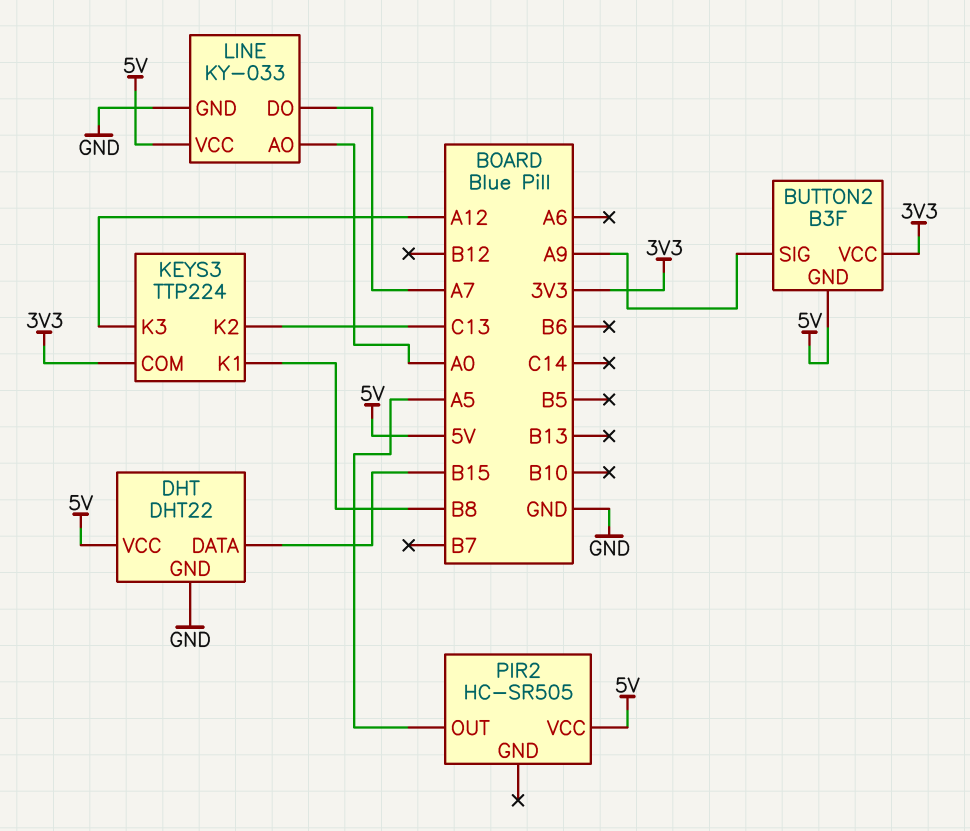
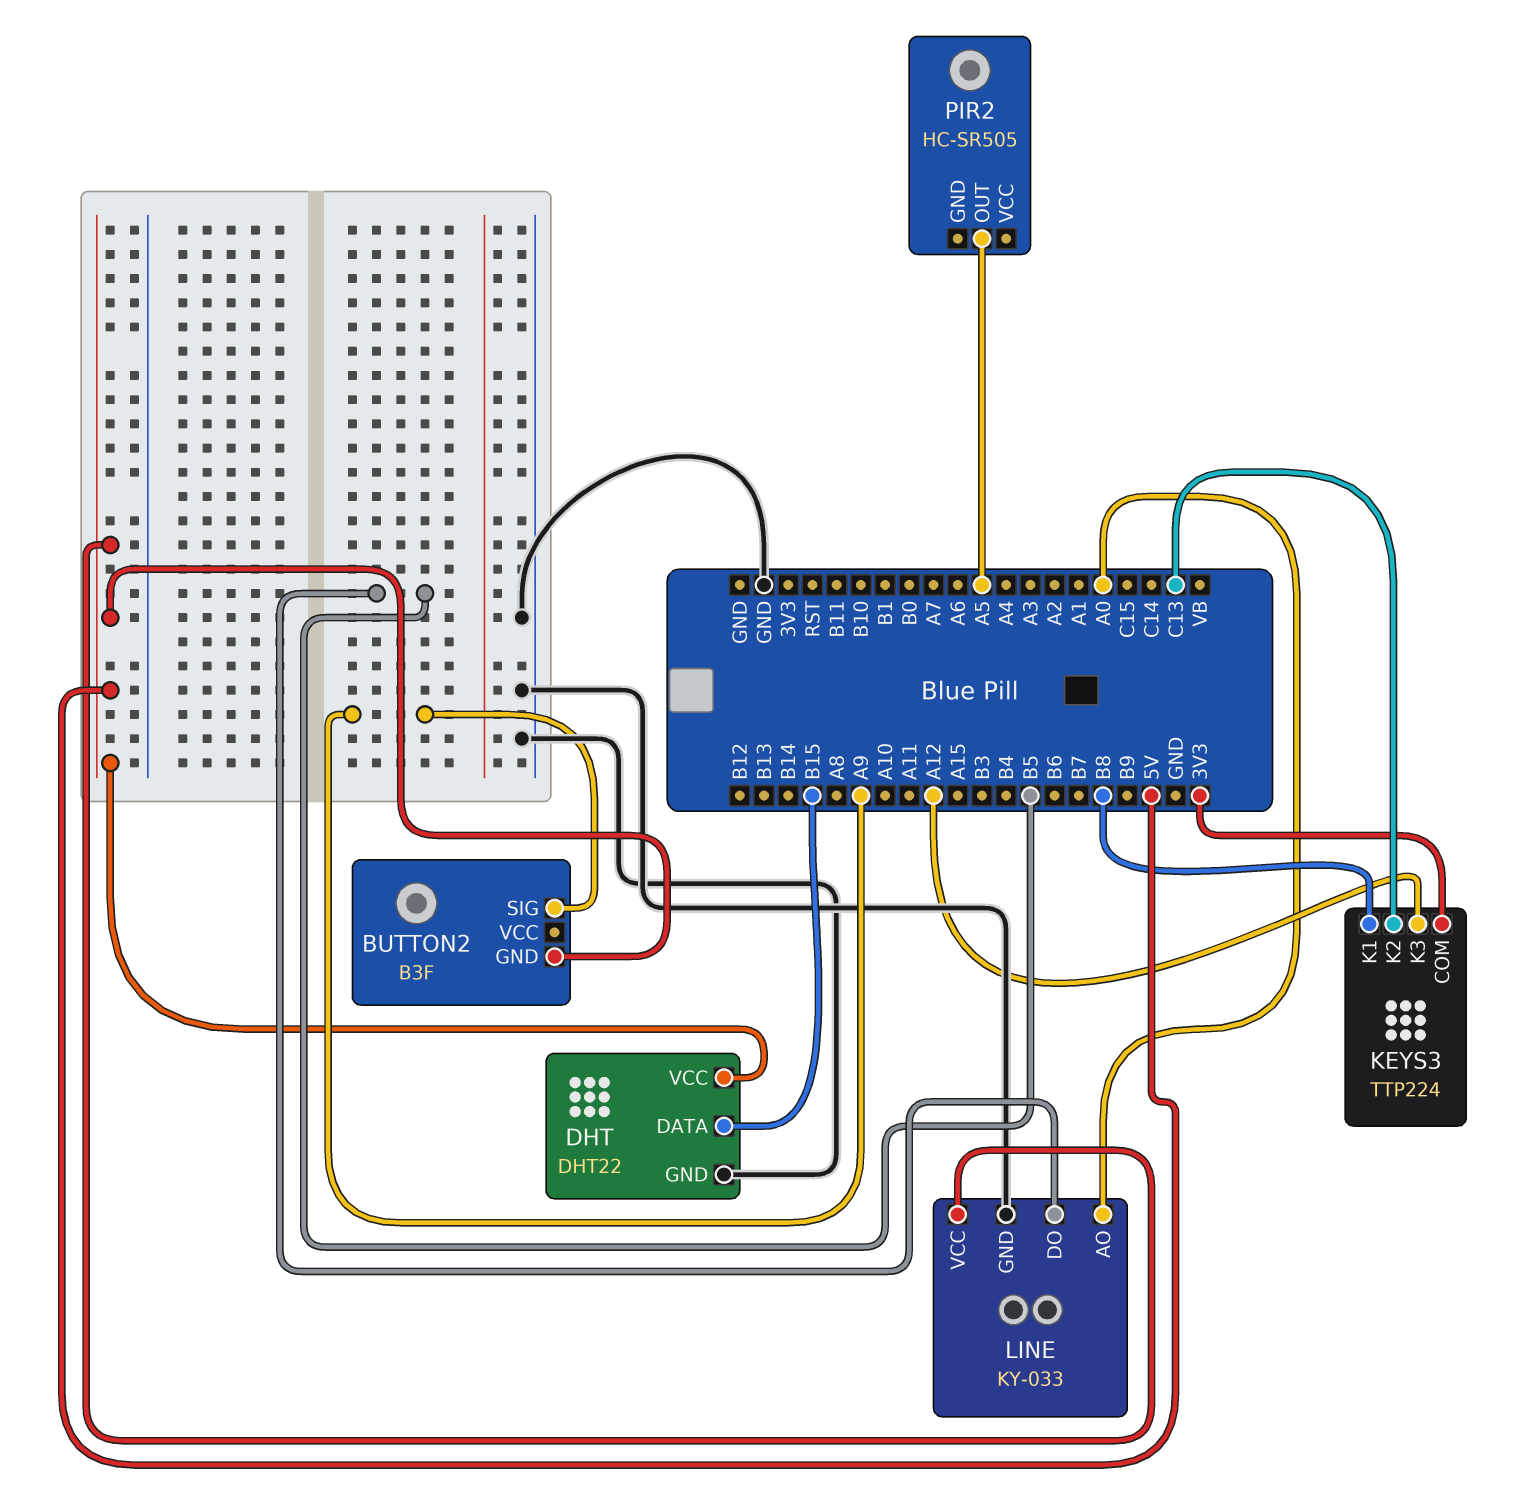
BUTTON2 pin VCC: 3V3 -> none
LINE pin DO: A7 -> B5
PIR2 pin VCC: 5V -> none

